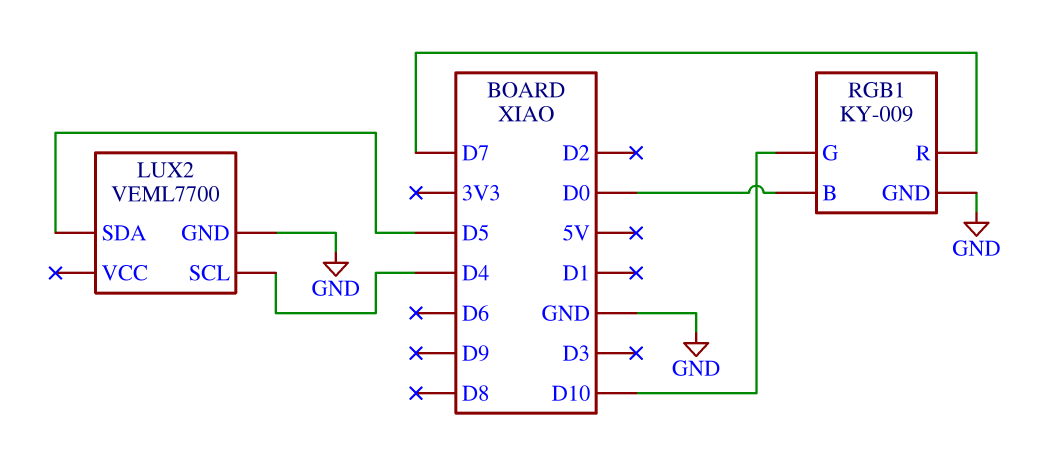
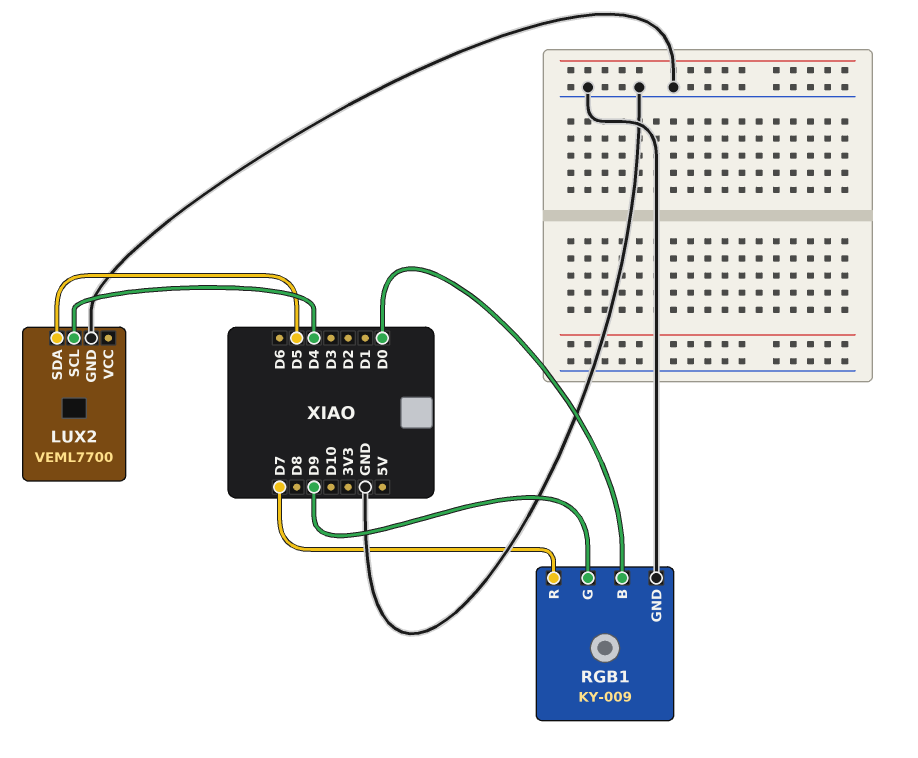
RGB1 pin G: D10 -> D9

